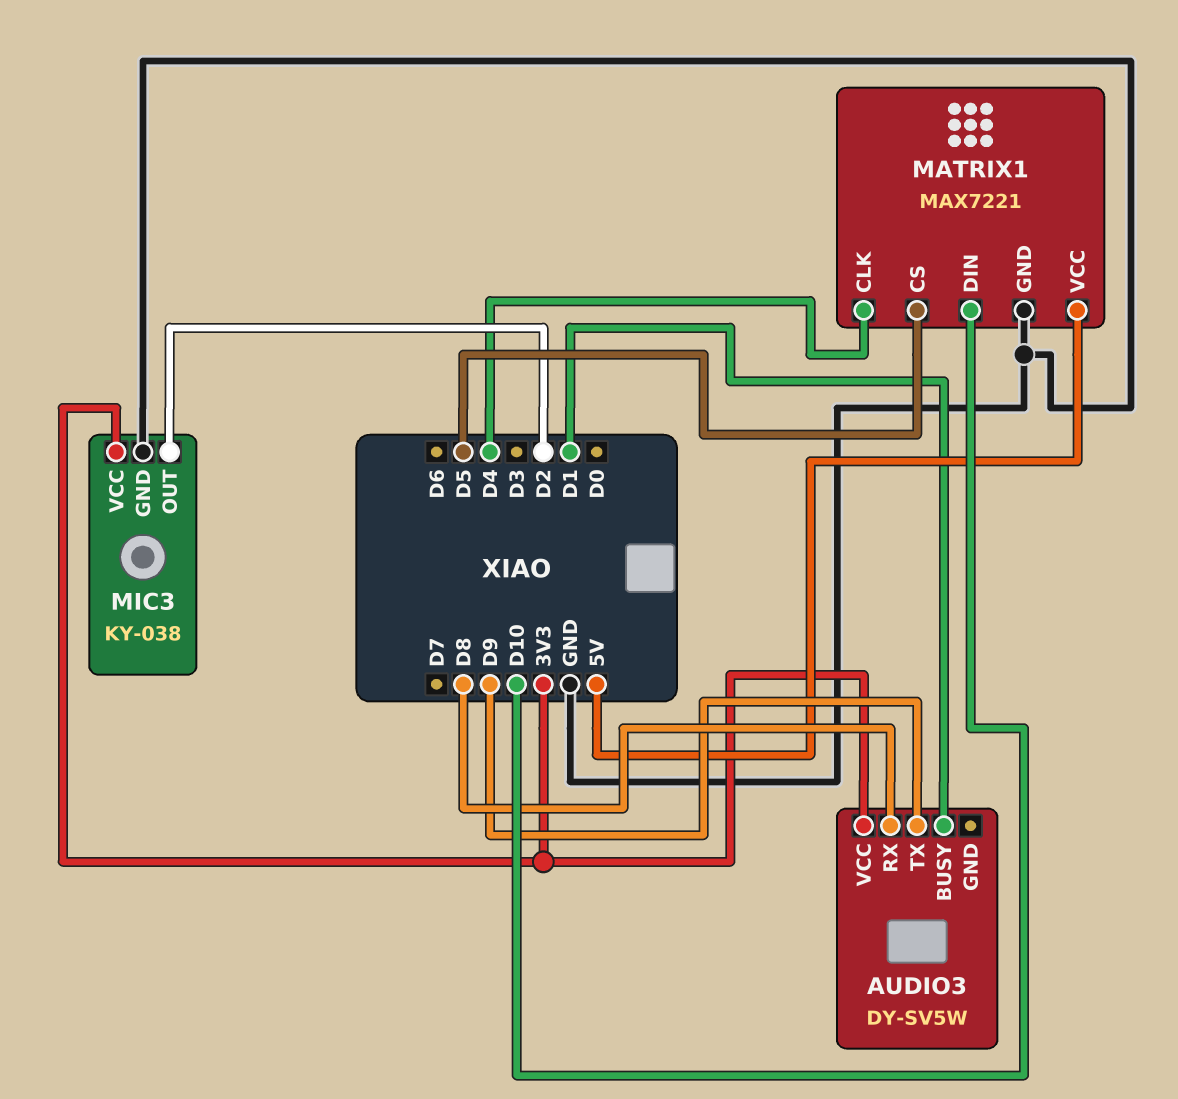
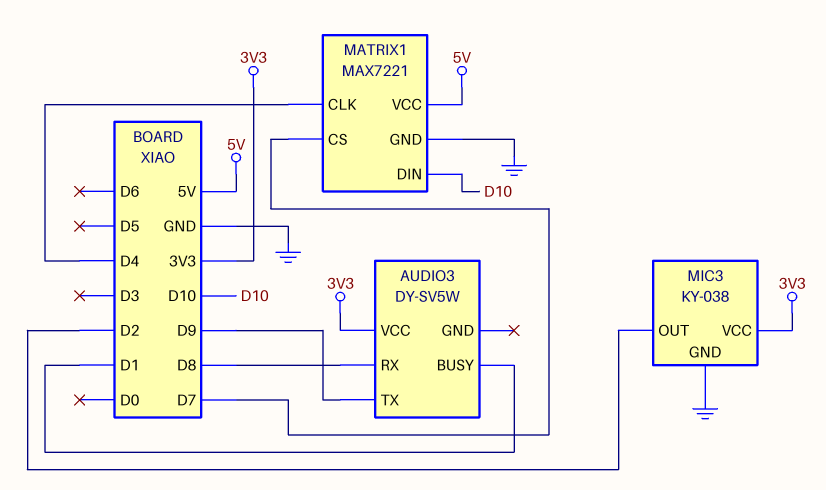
MATRIX1 pin CS: D5 -> D7

